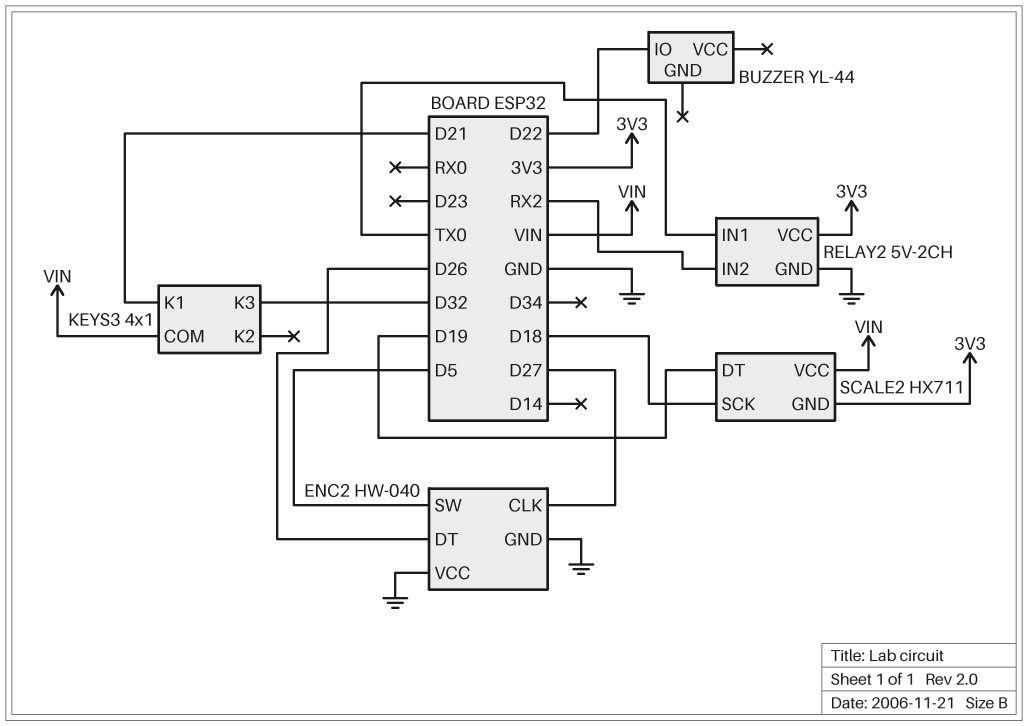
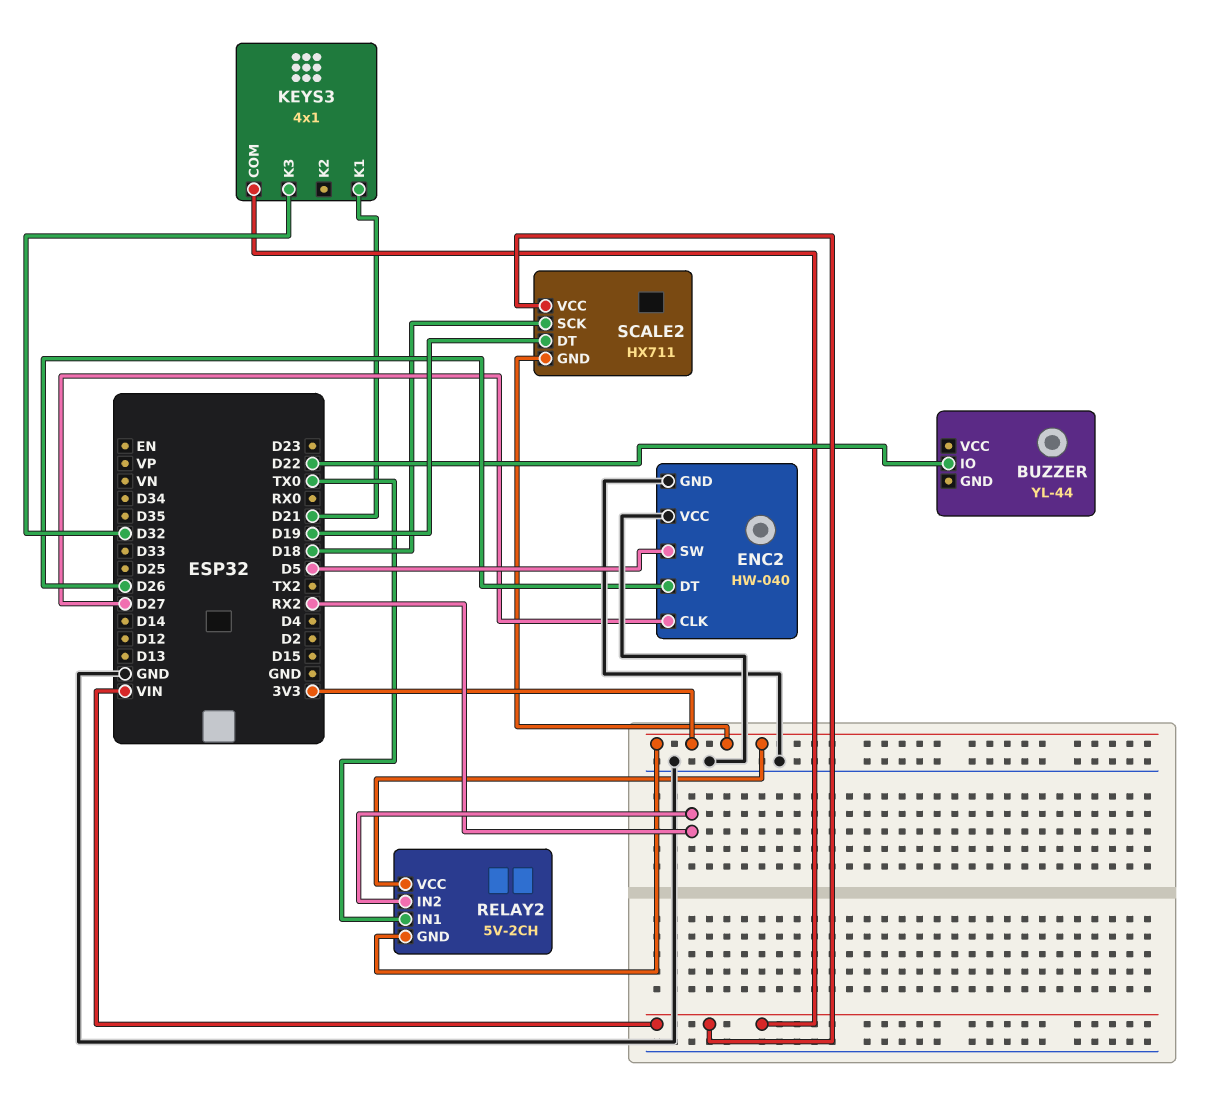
RELAY2 pin GND: GND -> 3V3

